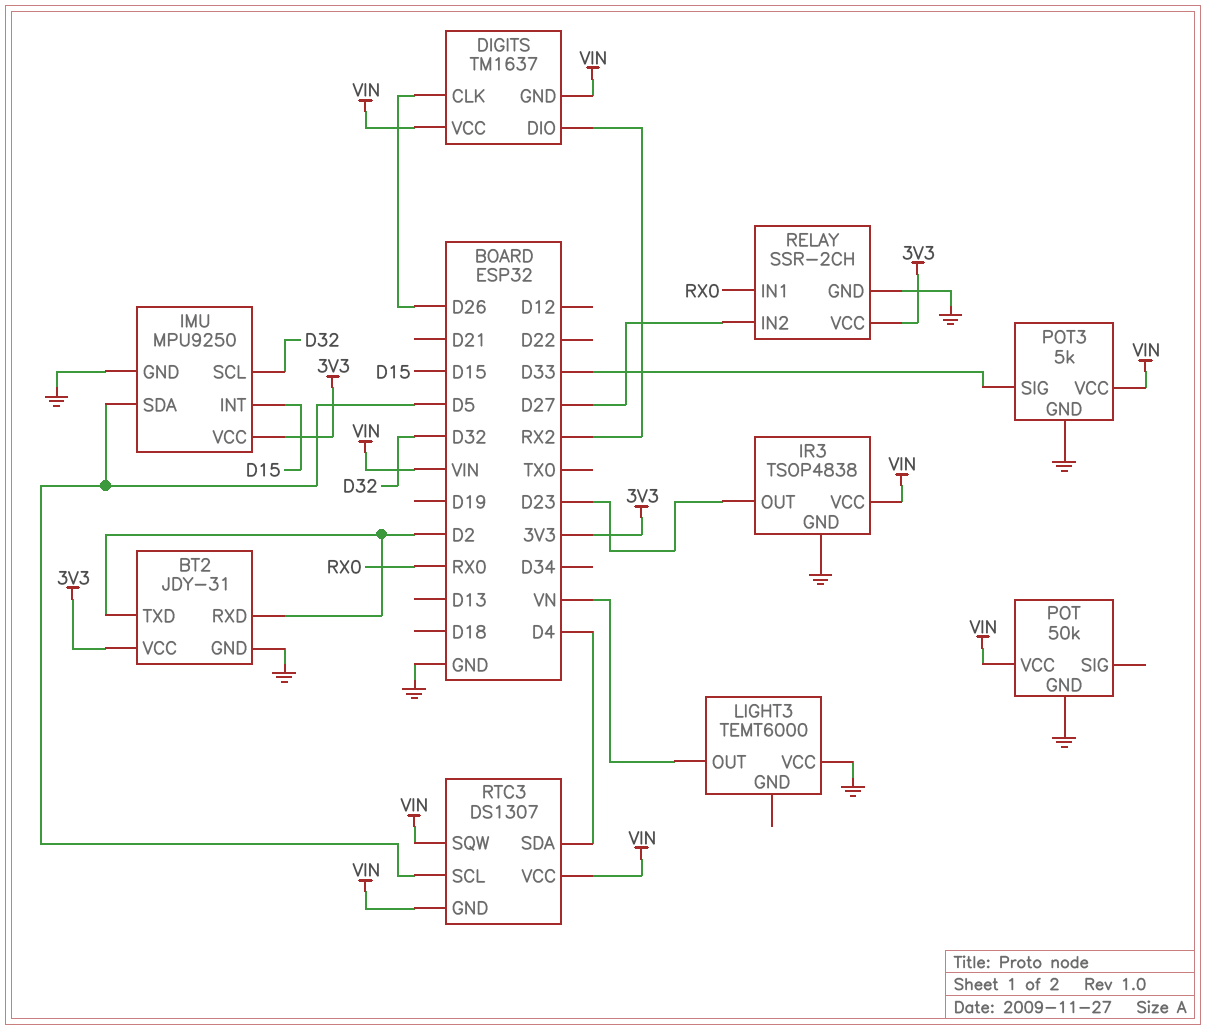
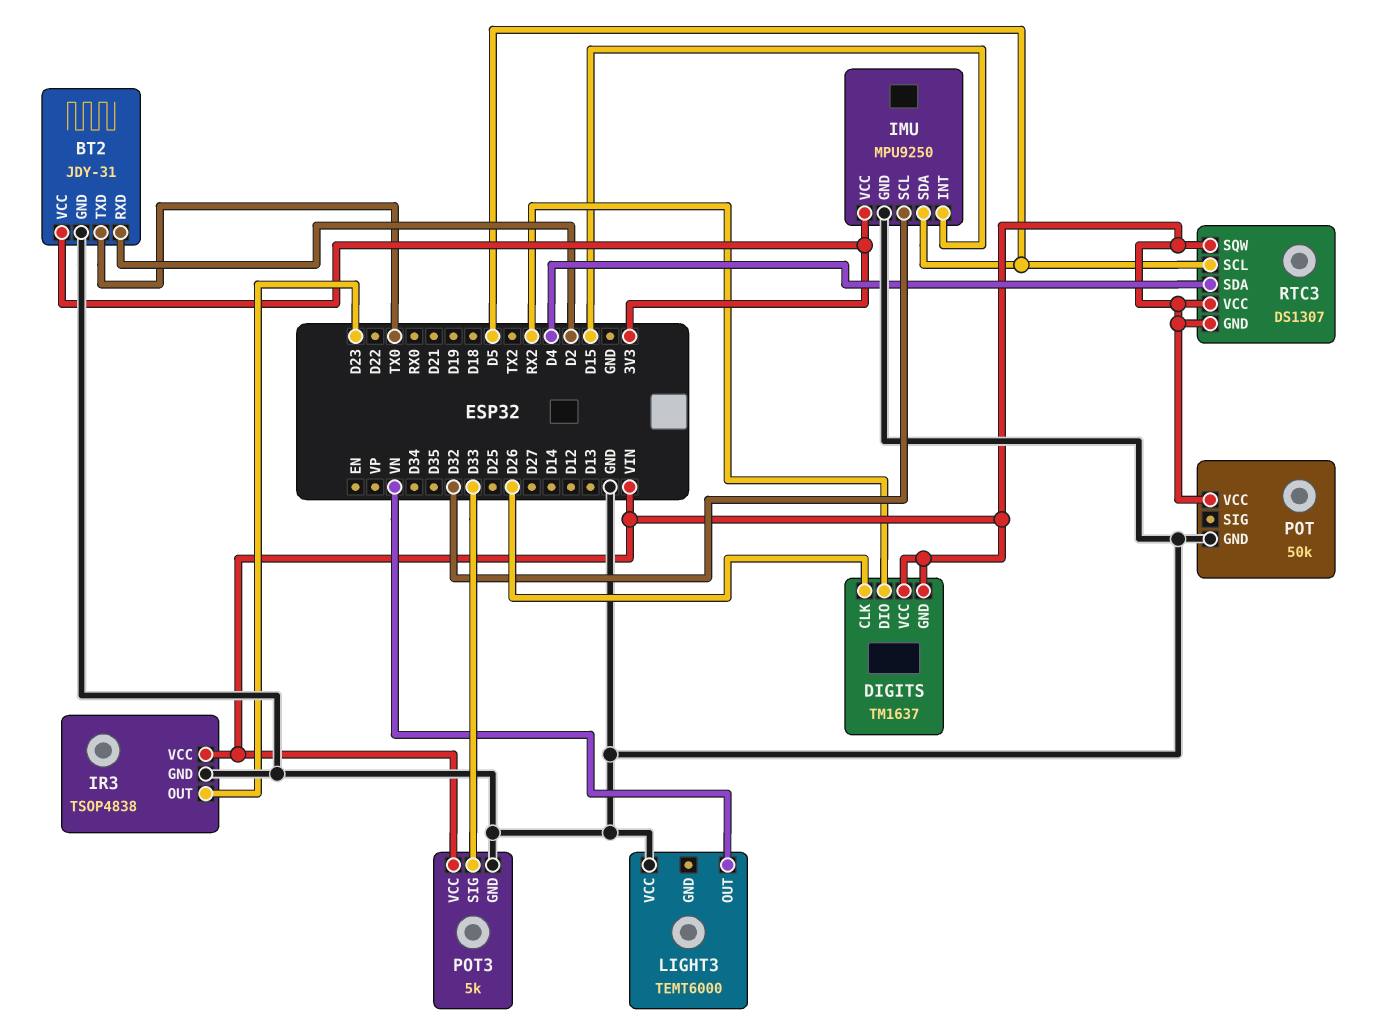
BT2 pin TXD: D2 -> TX0
RELAY: SSR-2CH -> none
RELAY pin GND: GND -> none
RELAY pin IN1: RX0 -> none
RELAY pin IN2: D27 -> none
RELAY pin VCC: 3V3 -> none

